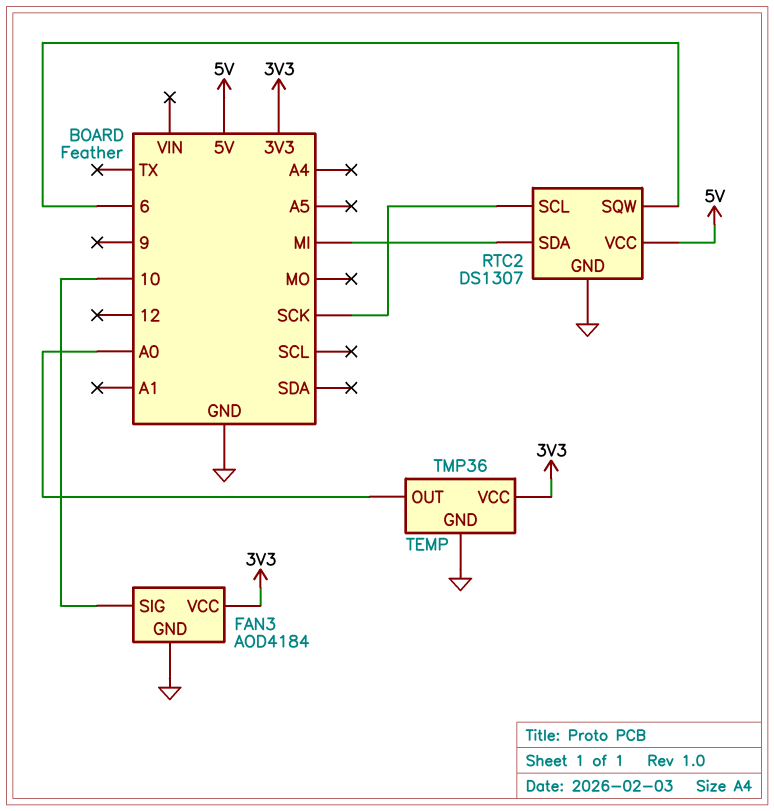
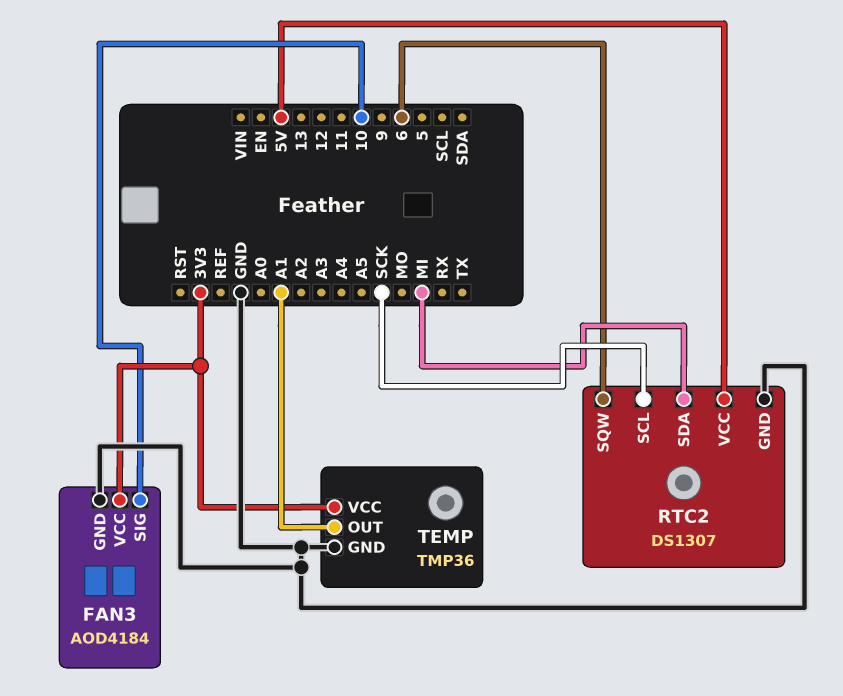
TEMP pin OUT: A0 -> A1

